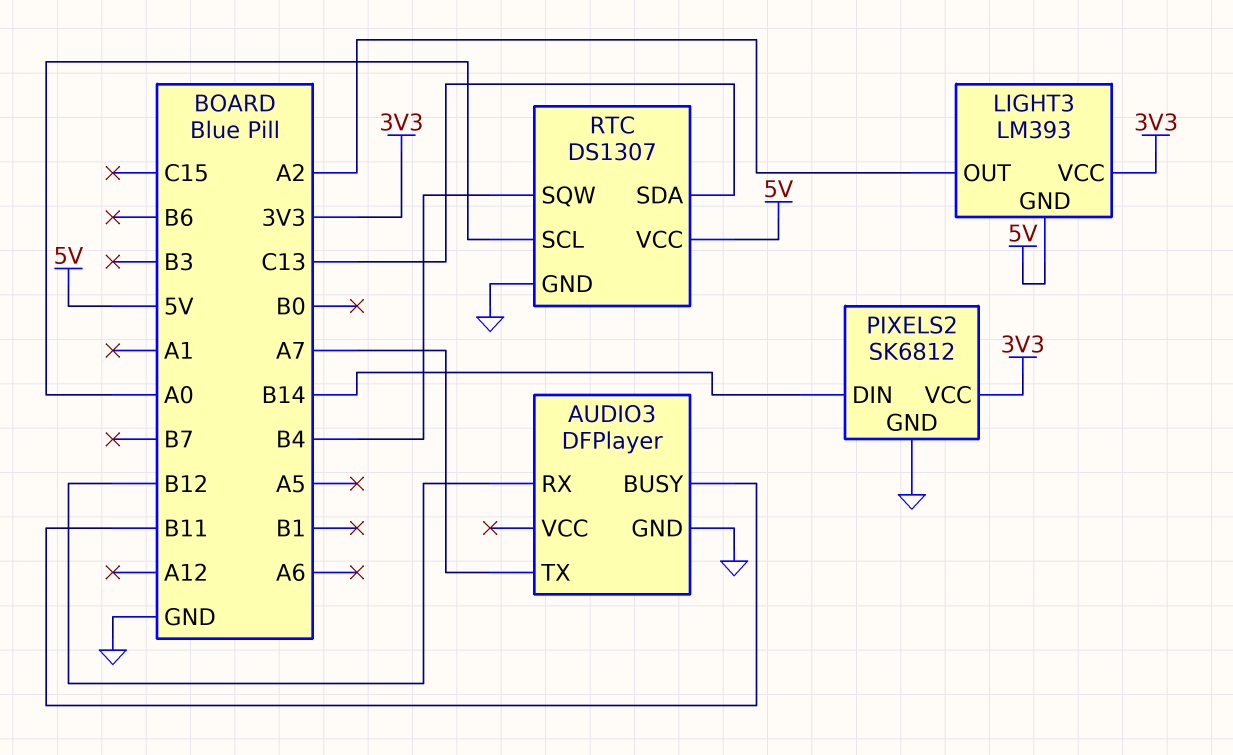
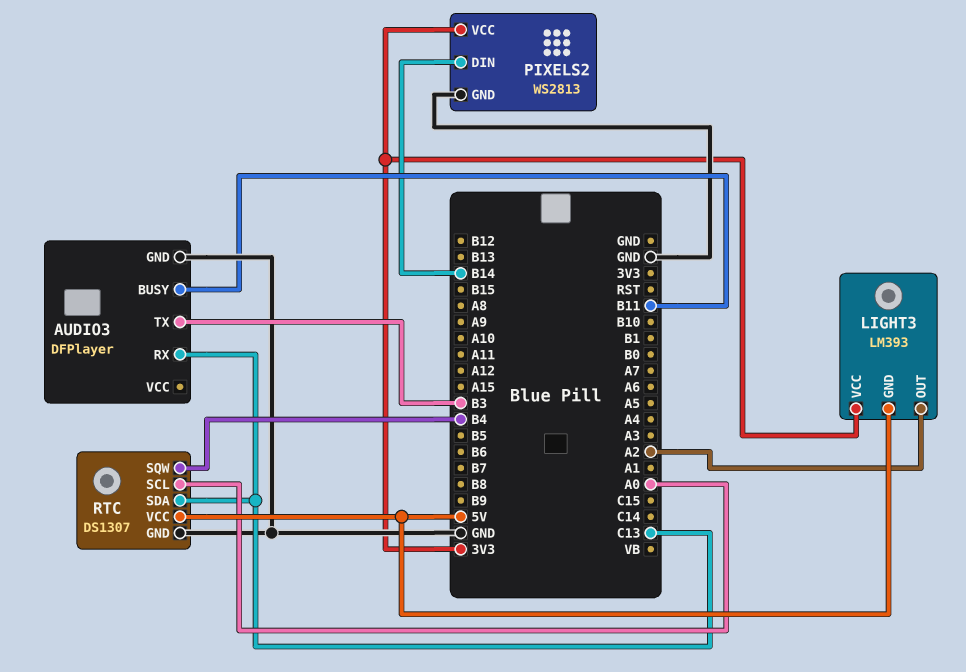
AUDIO3 pin RX: B12 -> C13
AUDIO3 pin TX: A7 -> B3
PIXELS2: SK6812 -> WS2813

